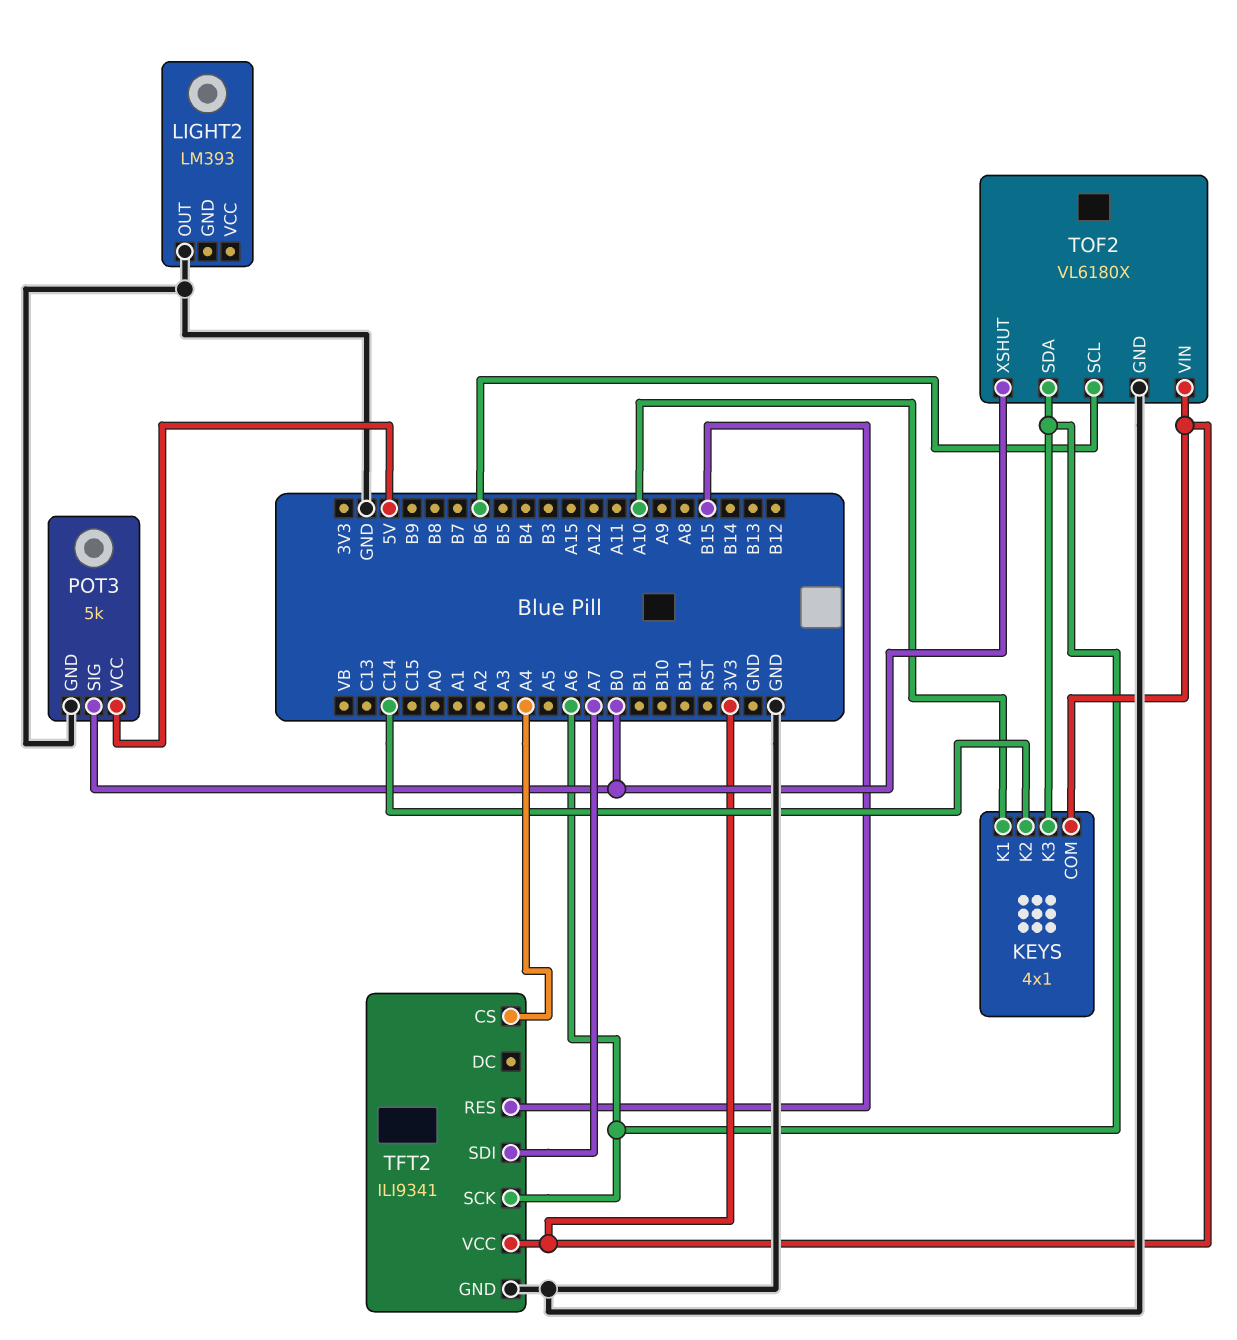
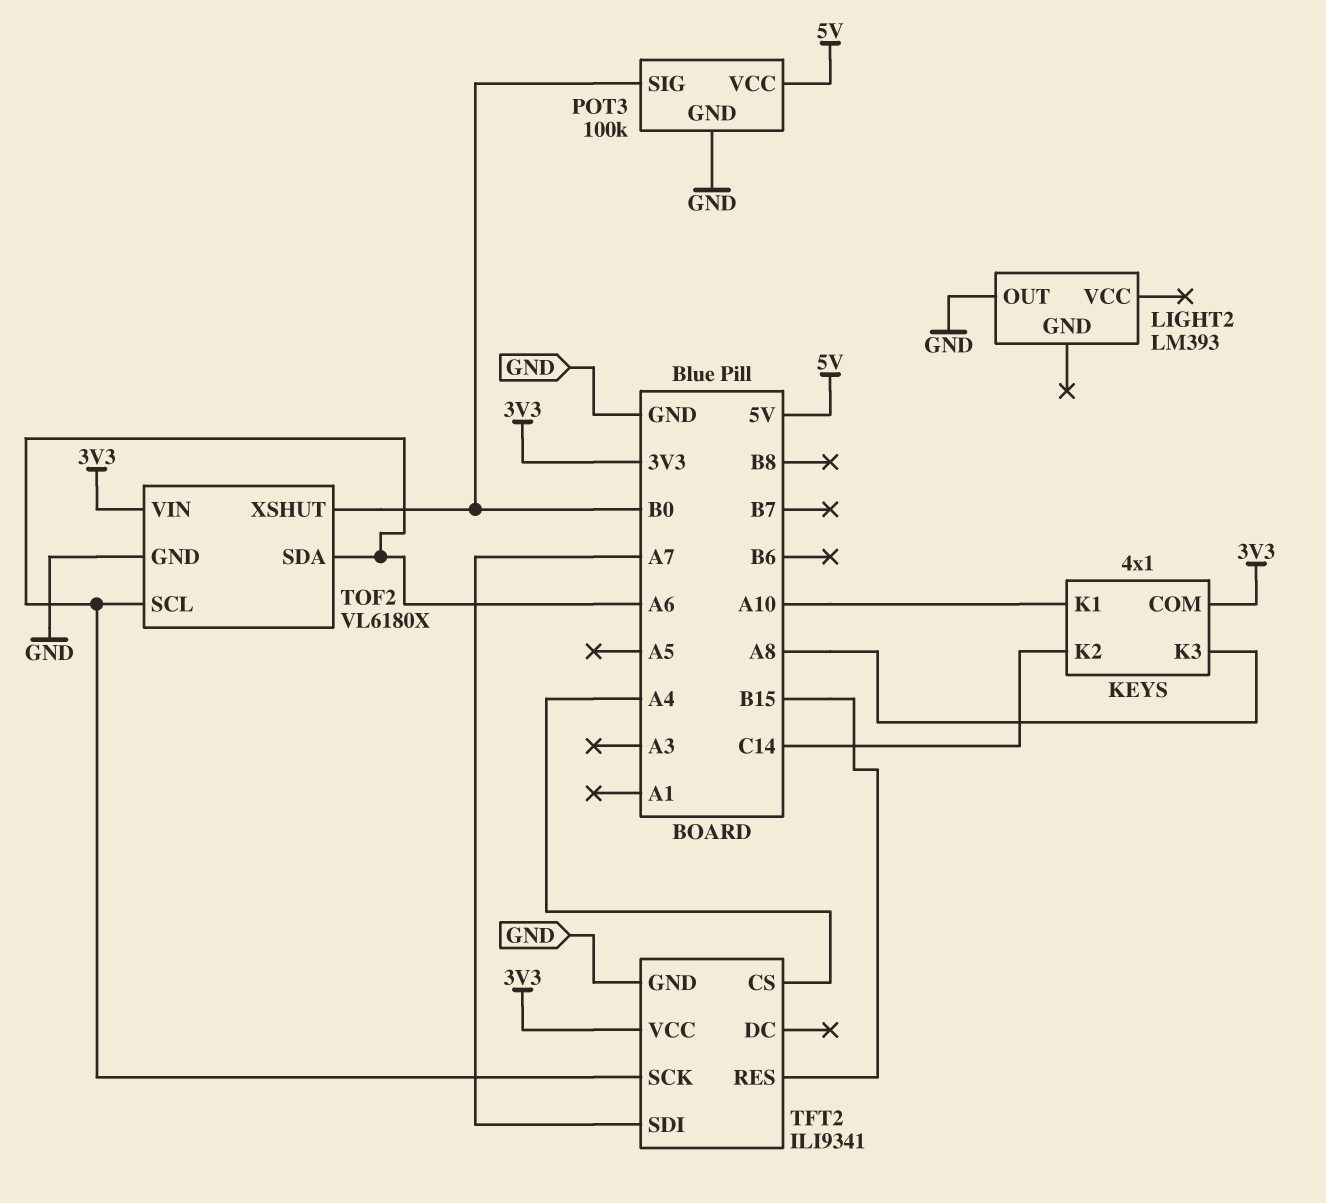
KEYS pin K3: A6 -> A8
POT3: 5k -> 100k
TOF2 pin SCL: B6 -> A6

